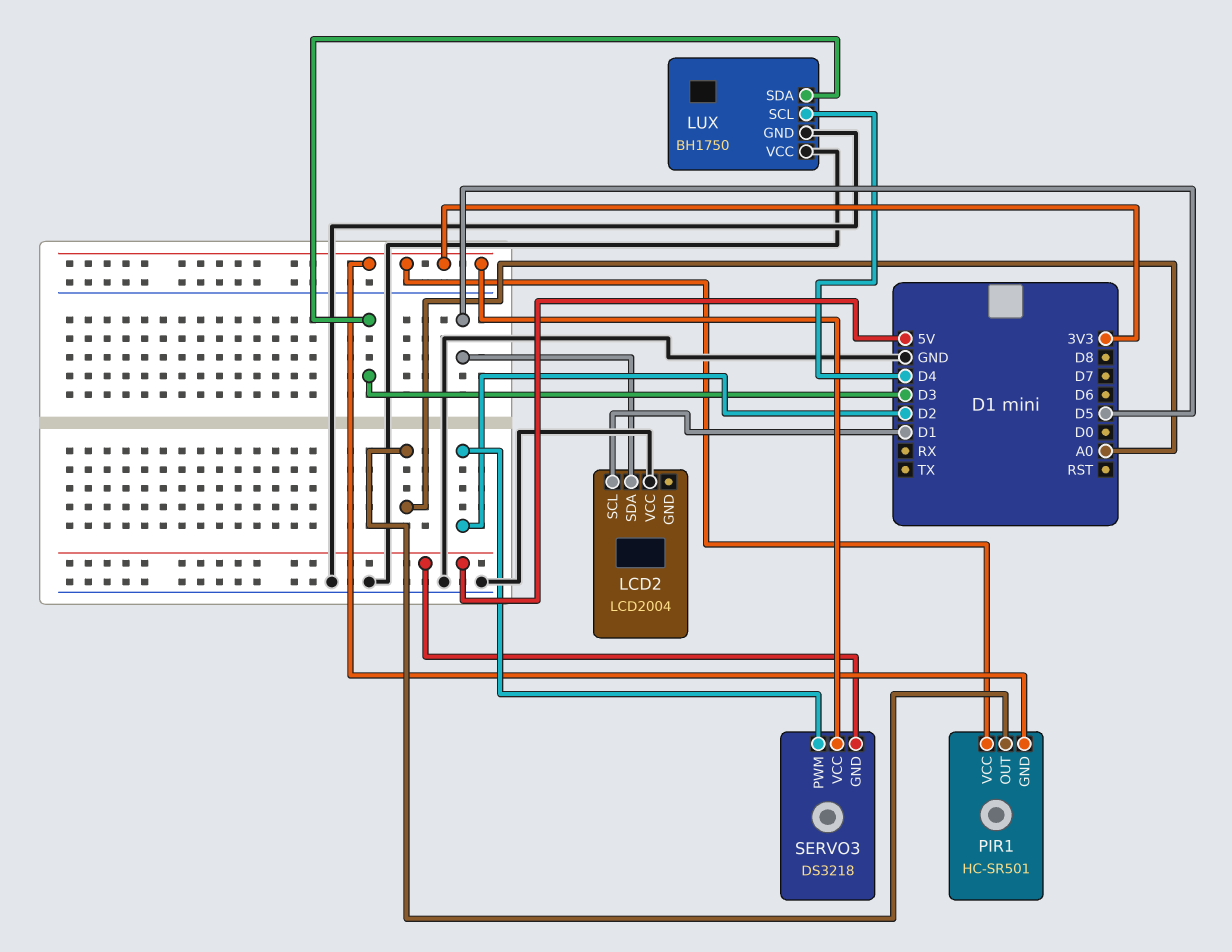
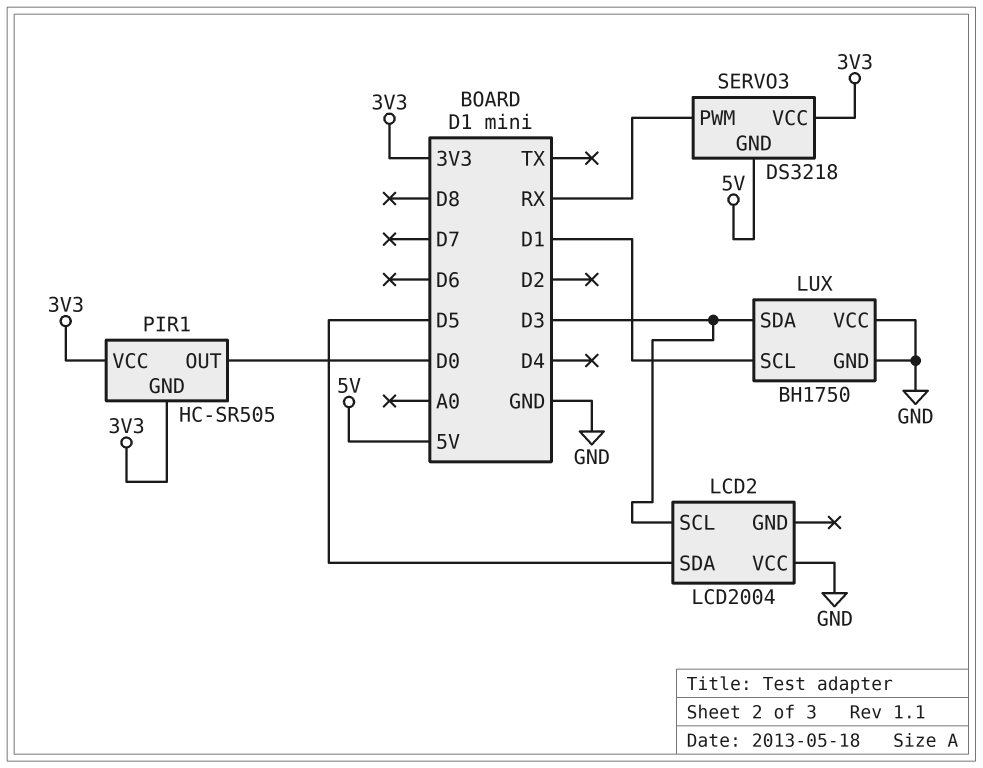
LCD2 pin SCL: D1 -> D3
LUX pin SCL: D4 -> D1
PIR1: HC-SR501 -> HC-SR505
PIR1 pin OUT: A0 -> D0
SERVO3 pin PWM: D2 -> RX

